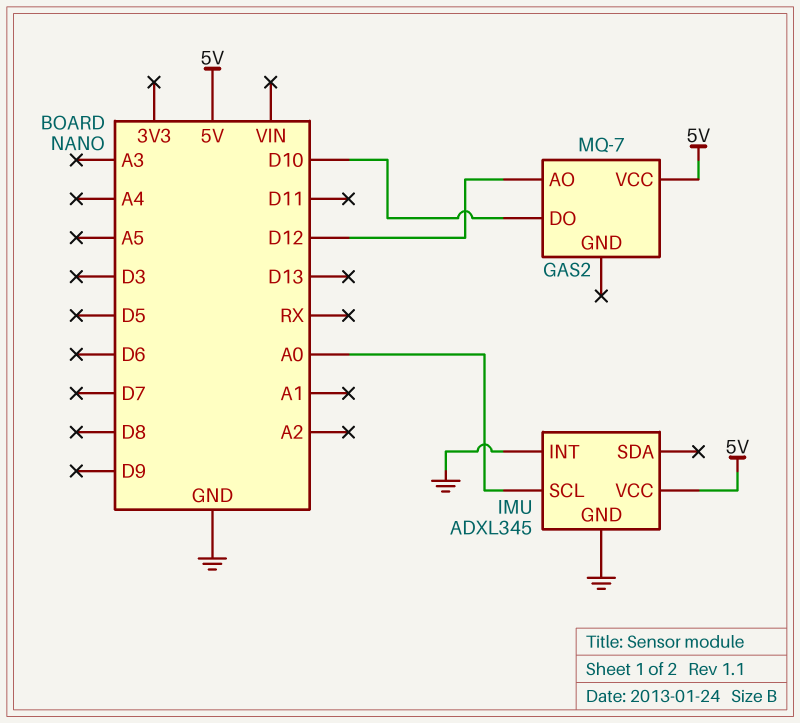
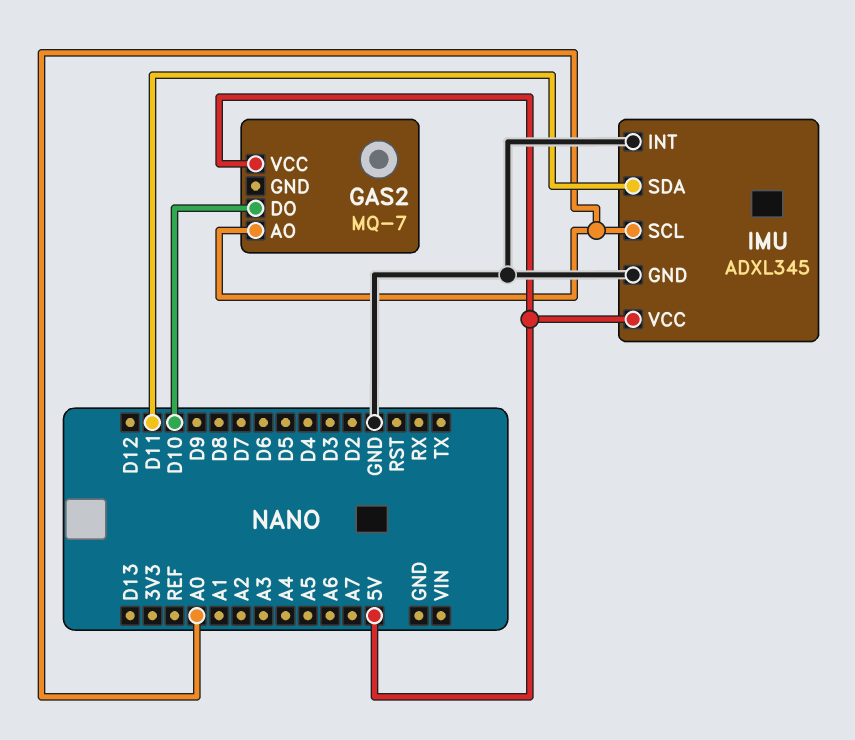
GAS2 pin AO: D12 -> A0
IMU pin SDA: none -> D11

